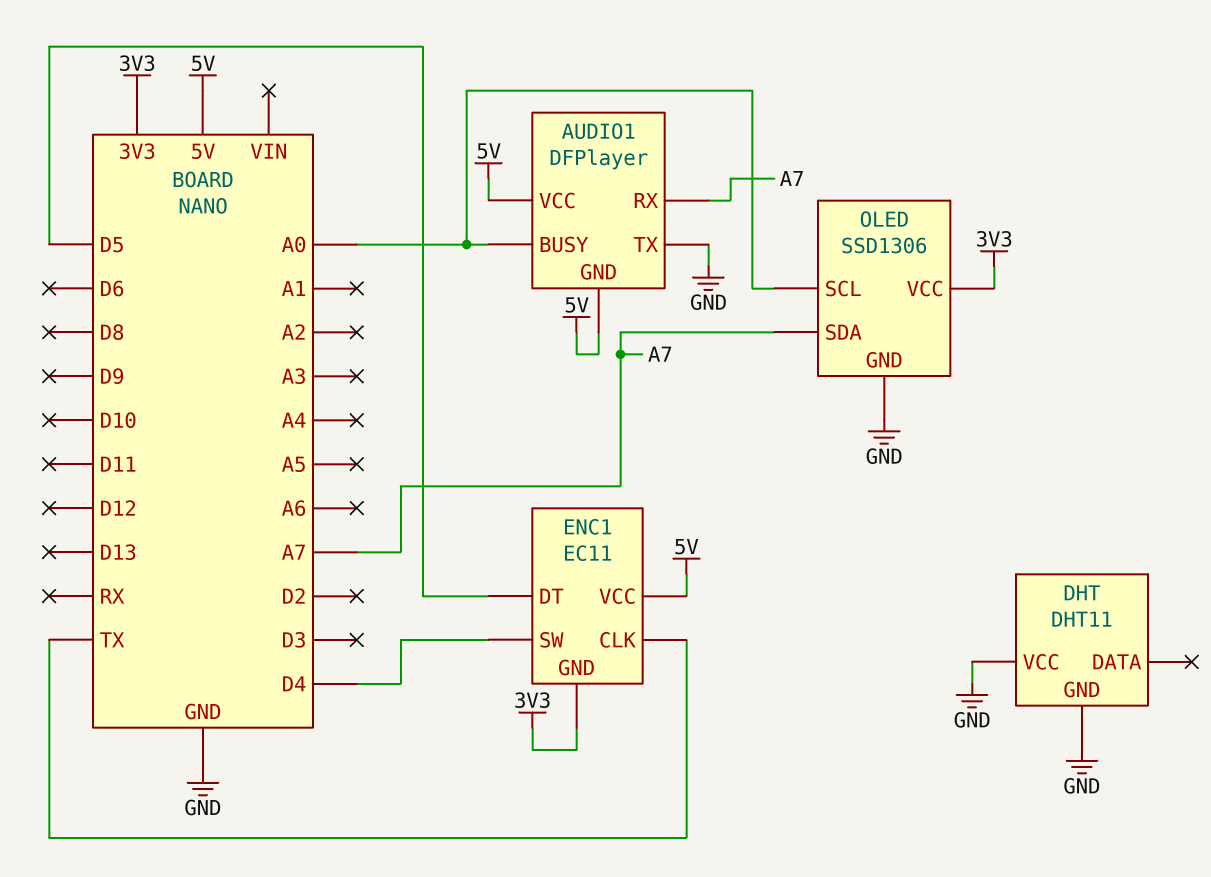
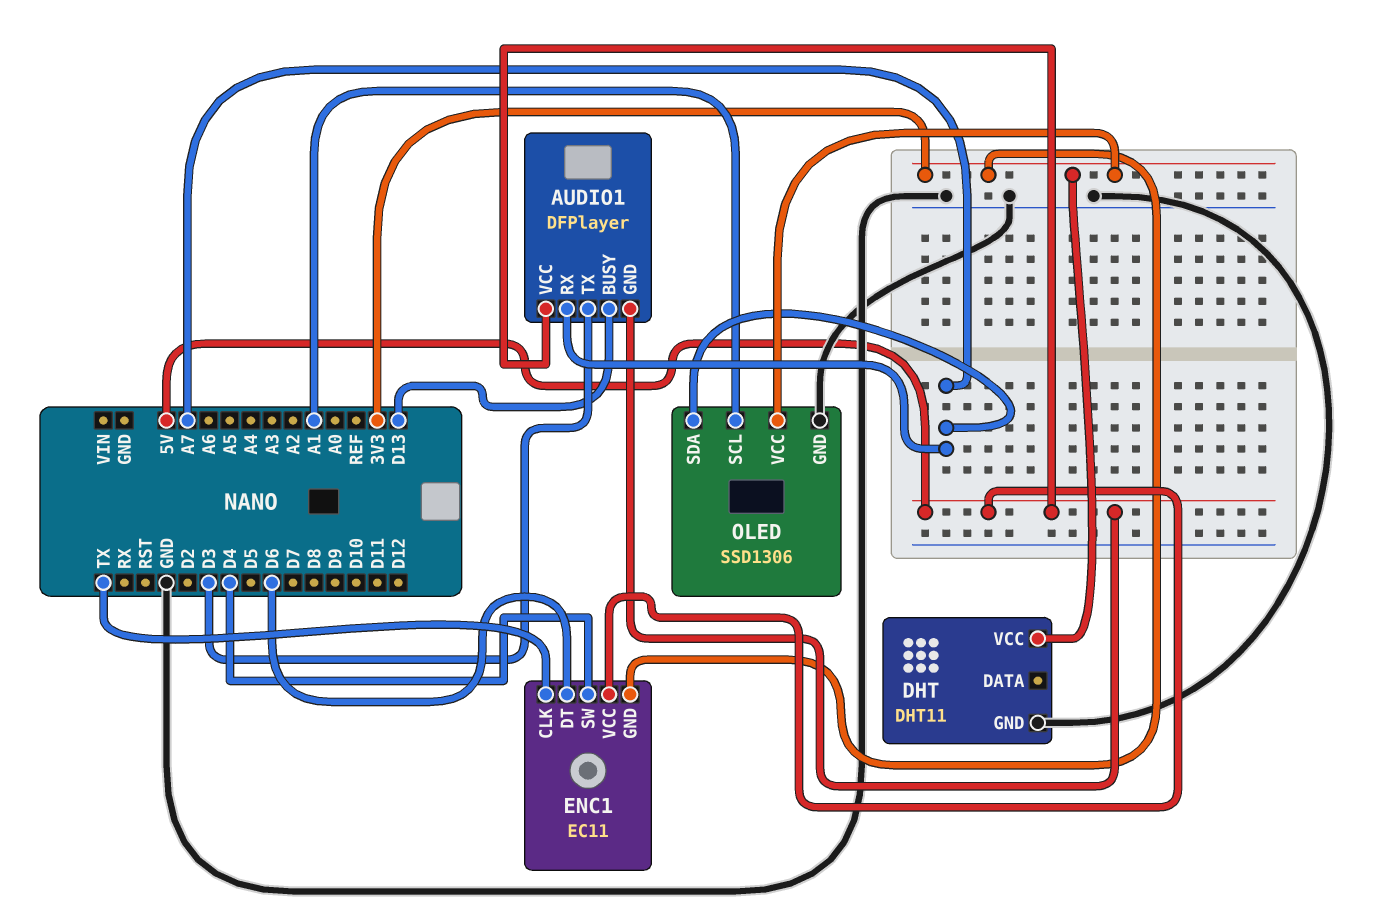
AUDIO1 pin BUSY: A0 -> D13
AUDIO1 pin TX: GND -> D3
DHT pin VCC: GND -> 3V3
ENC1 pin DT: D5 -> D6
OLED pin SCL: A0 -> A1

